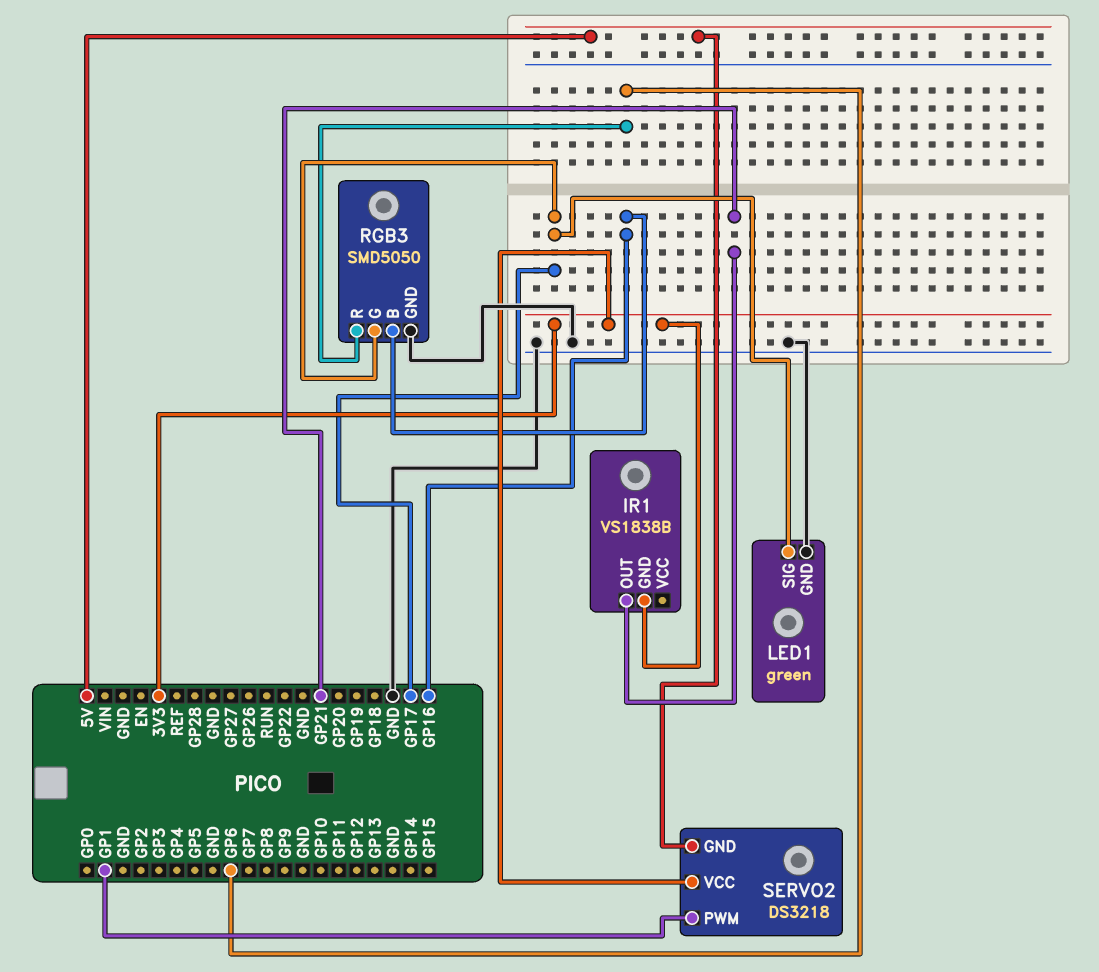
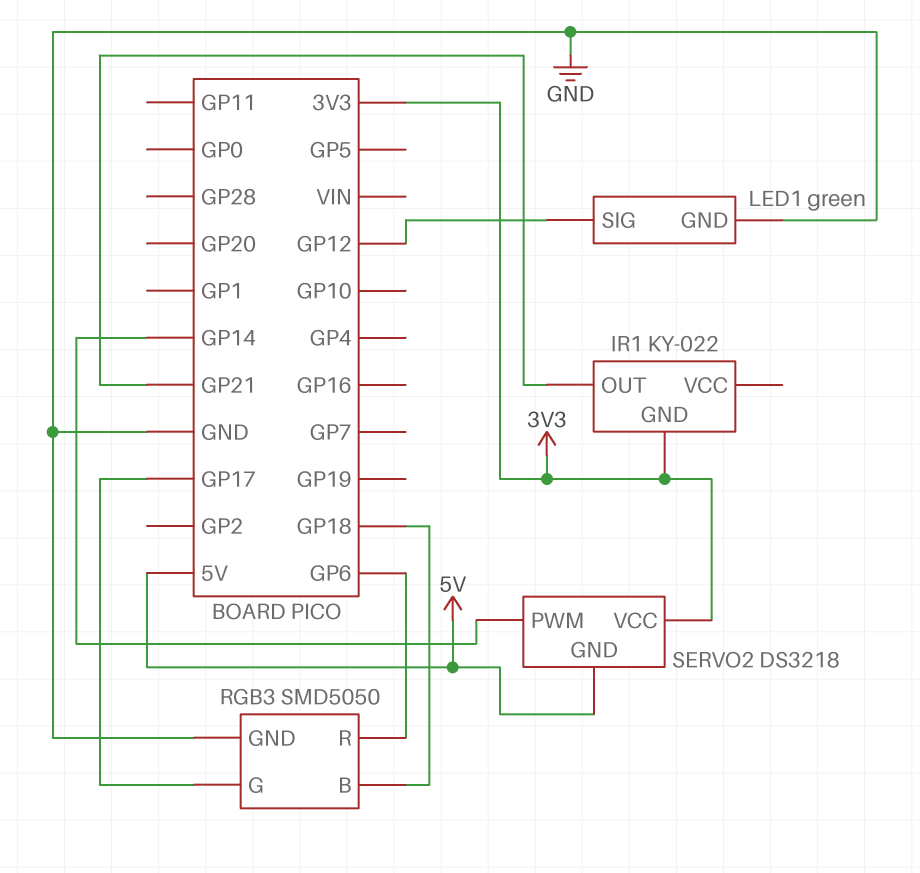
IR1: VS1838B -> KY-022
LED1 pin SIG: GP17 -> GP12
RGB3 pin B: GP16 -> GP18
SERVO2 pin PWM: GP1 -> GP14

